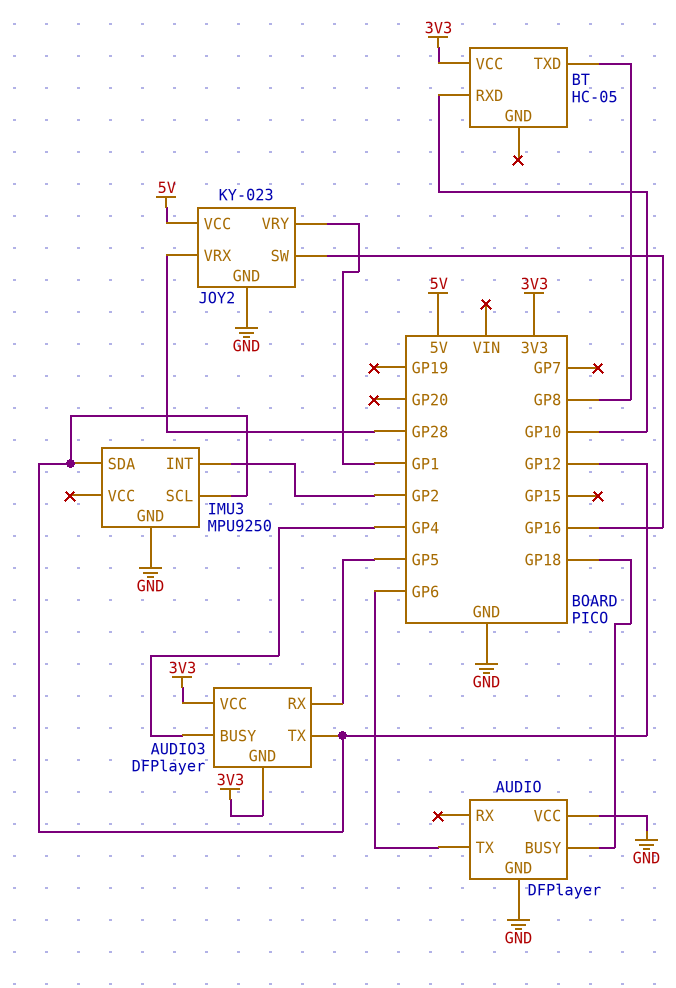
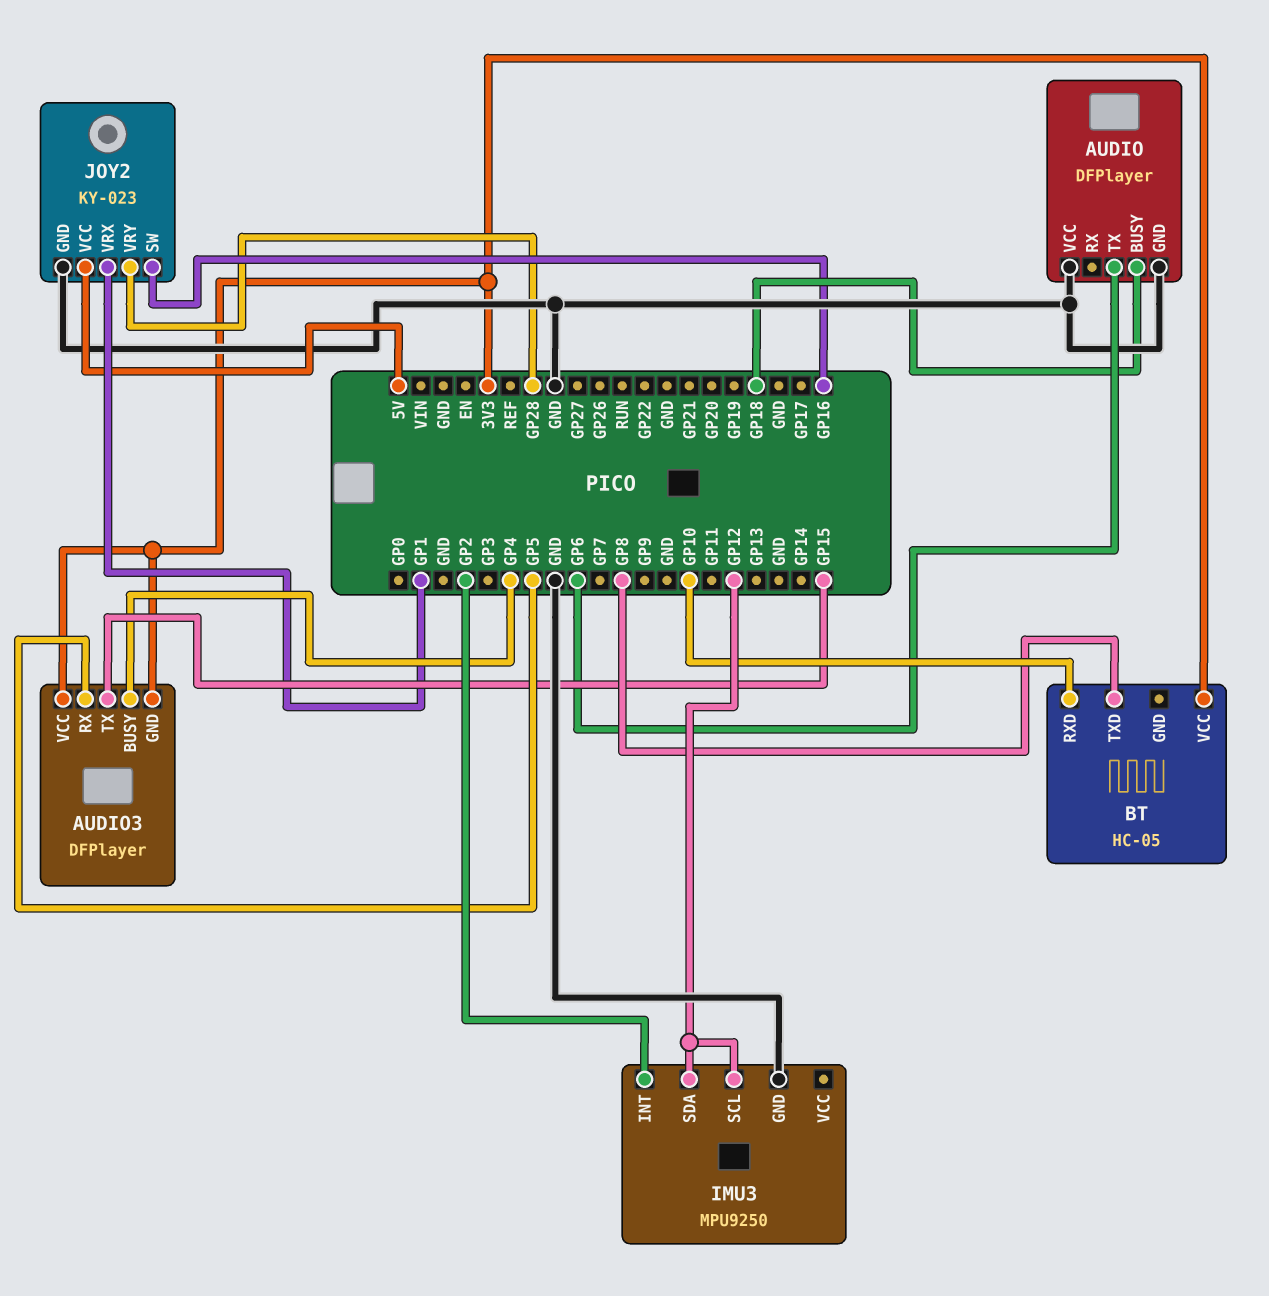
AUDIO3 pin TX: GP12 -> GP15
JOY2 pin VRX: GP28 -> GP1
JOY2 pin VRY: GP1 -> GP28

